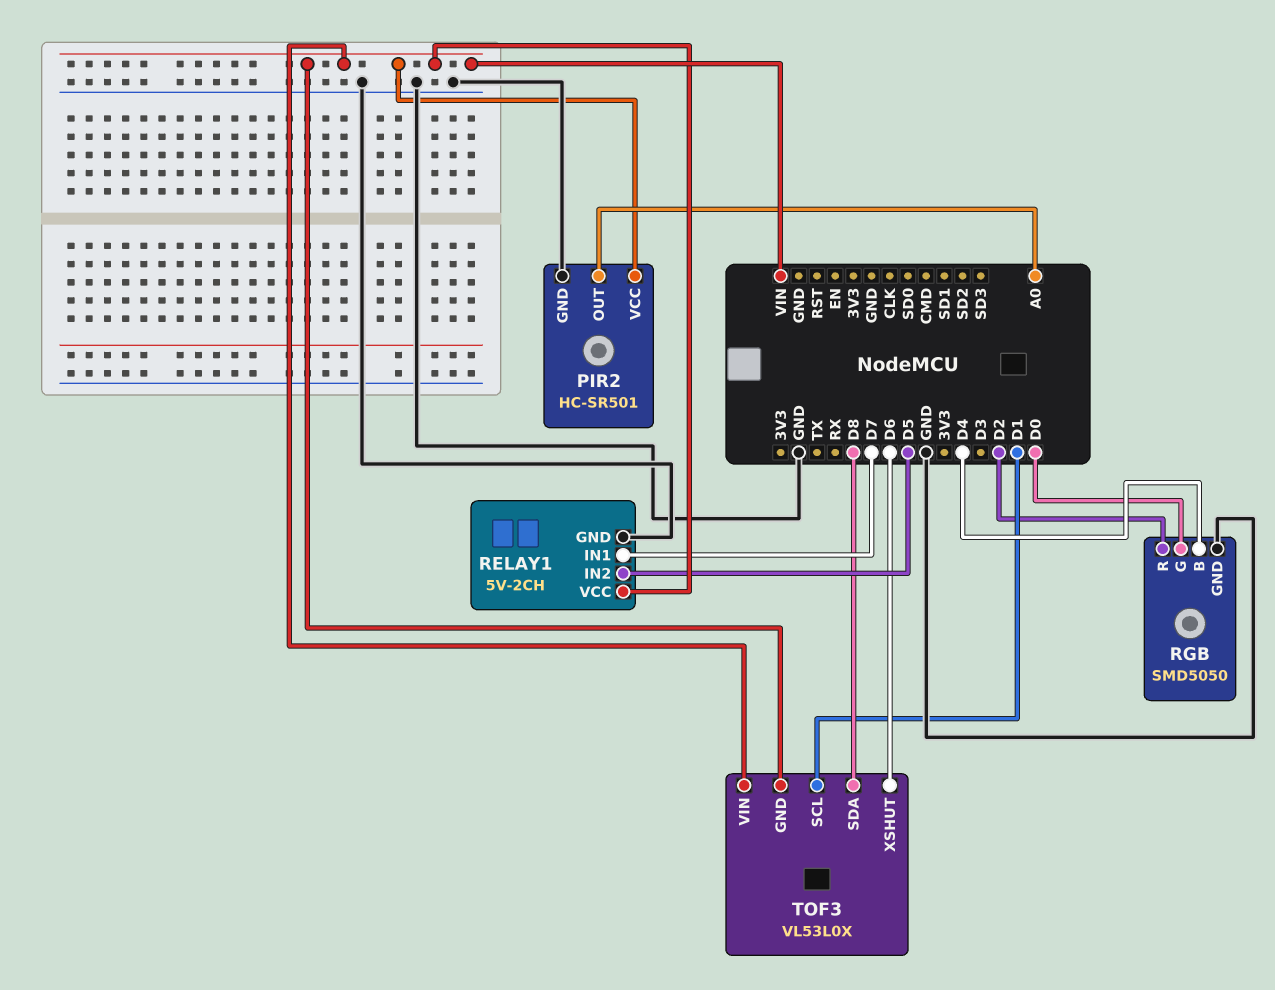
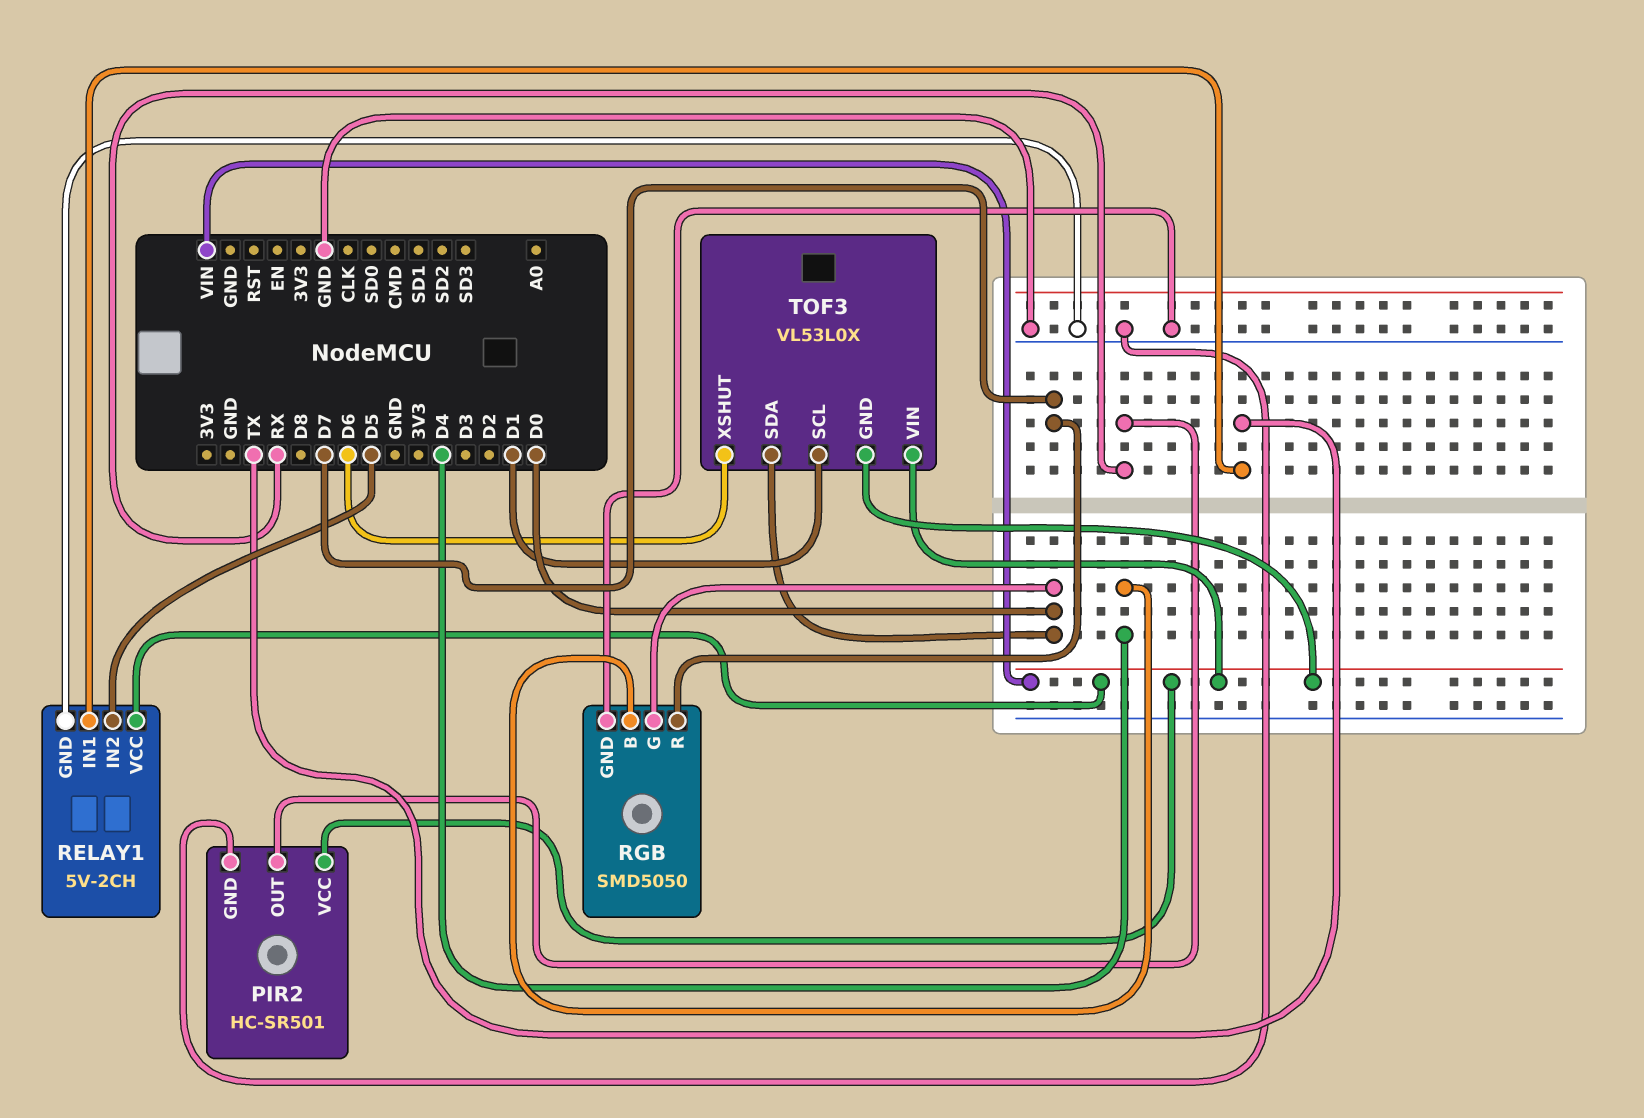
PIR2 pin OUT: A0 -> RX
RELAY1 pin IN1: D7 -> TX
RGB pin R: D2 -> D7
TOF3 pin SDA: D8 -> D0

